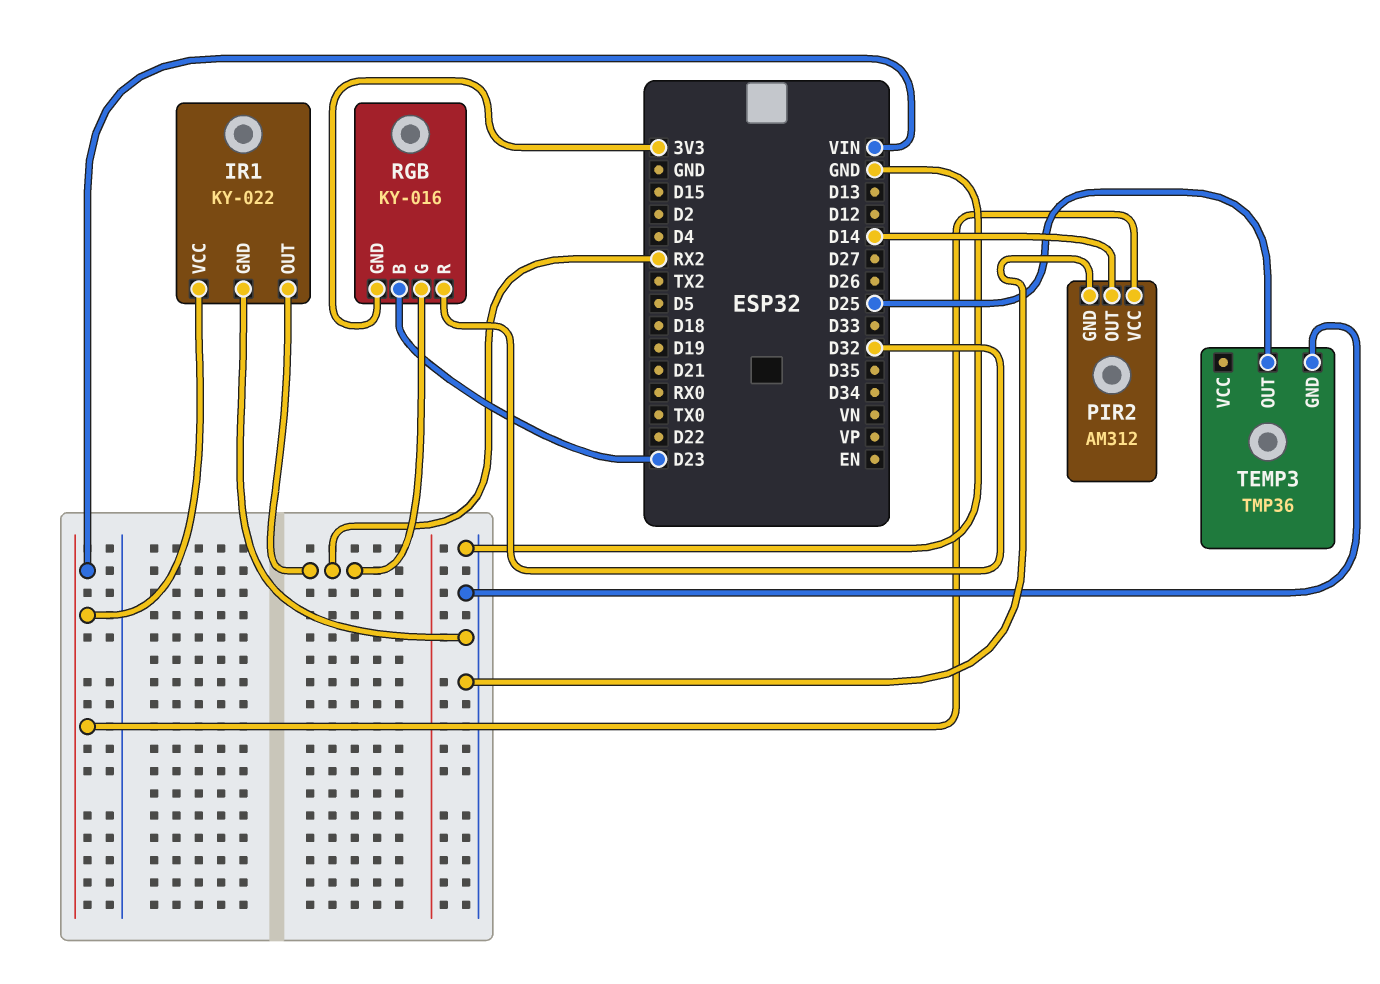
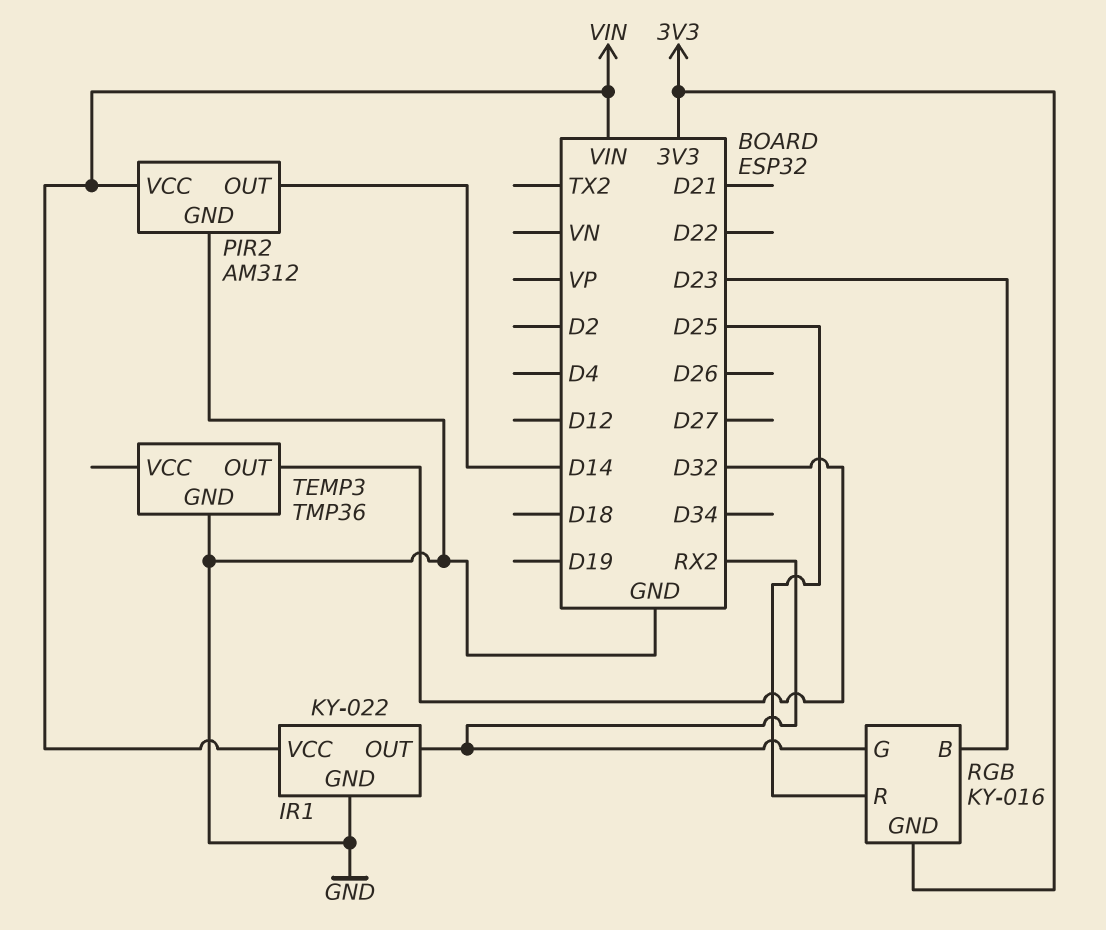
RGB pin R: D32 -> D25
TEMP3 pin OUT: D25 -> D32

